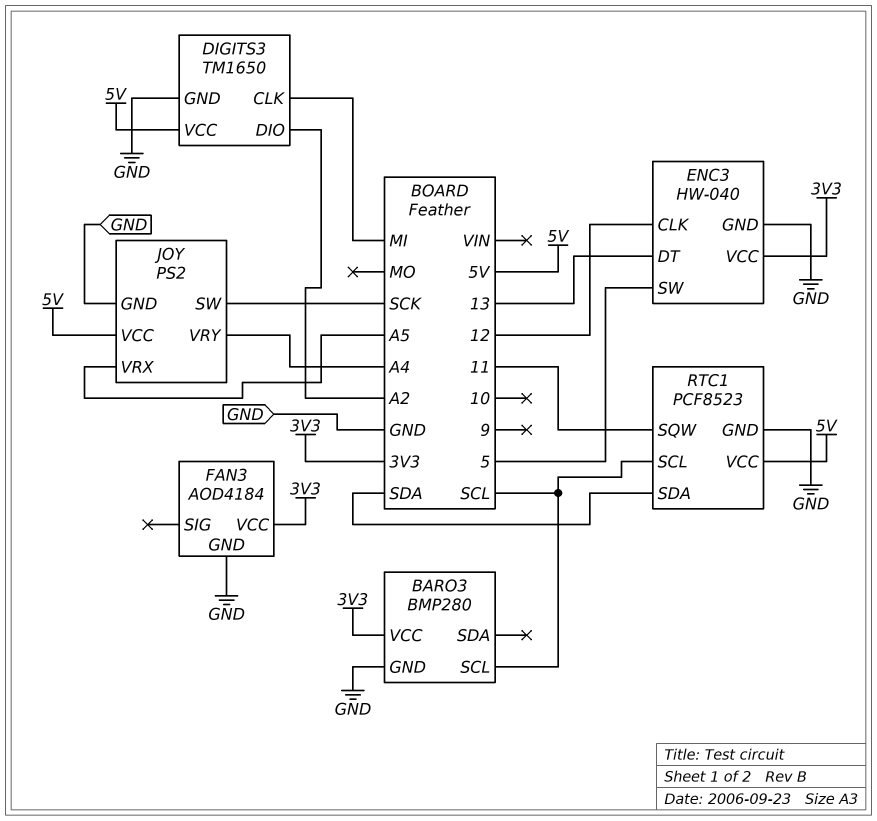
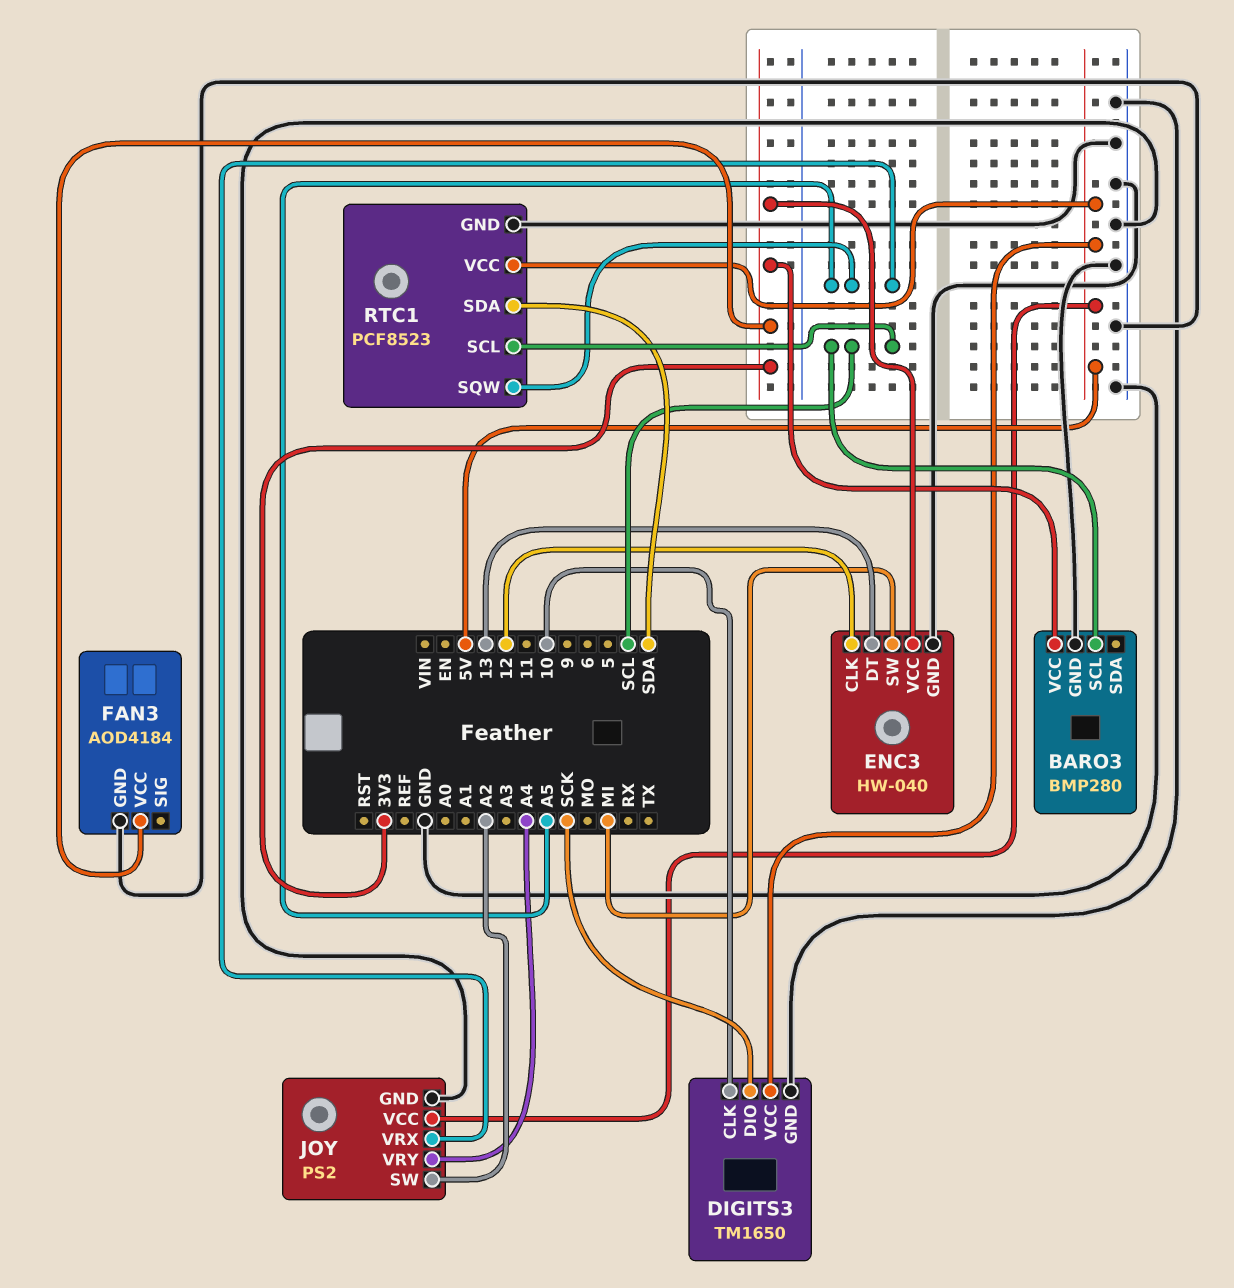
DIGITS3 pin CLK: MI -> 10
DIGITS3 pin DIO: A2 -> SCK
ENC3 pin SW: 5 -> MI
JOY pin SW: SCK -> A2
RTC1 pin SQW: 11 -> A5

